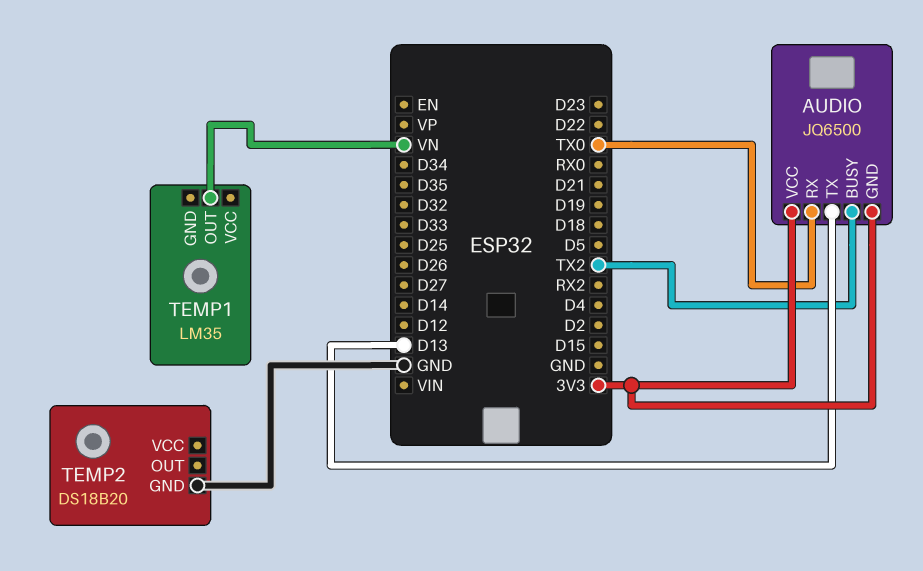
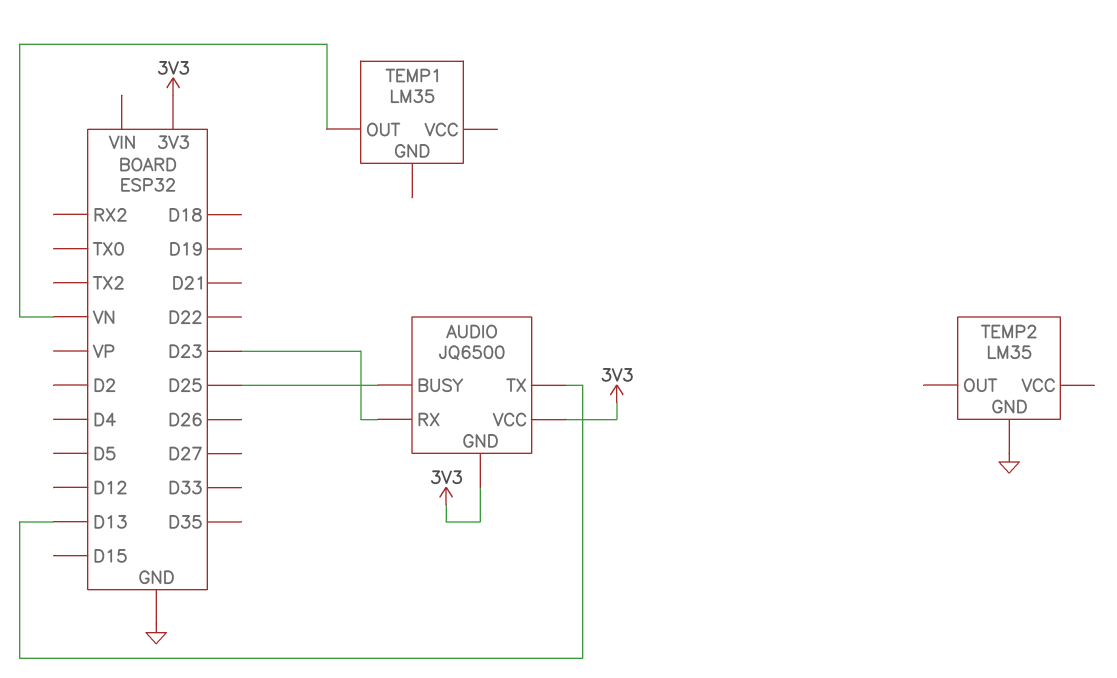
AUDIO pin BUSY: TX2 -> D25
AUDIO pin RX: TX0 -> D23
TEMP2: DS18B20 -> LM35

